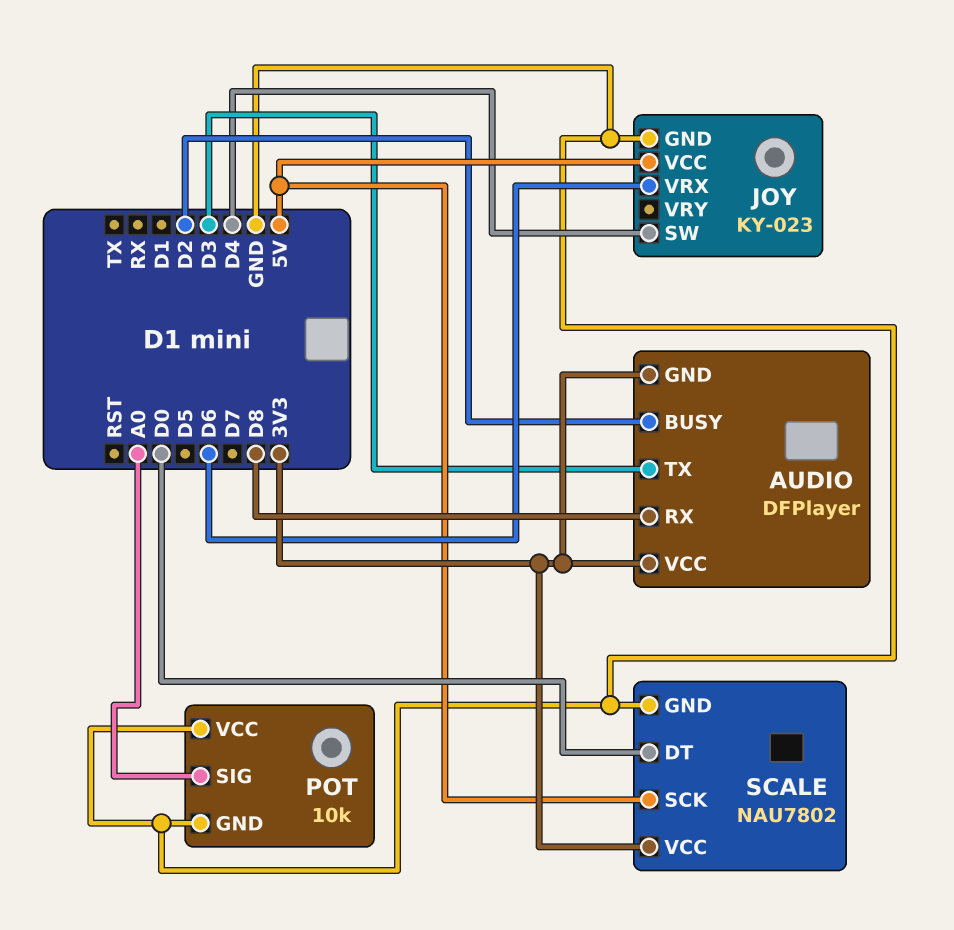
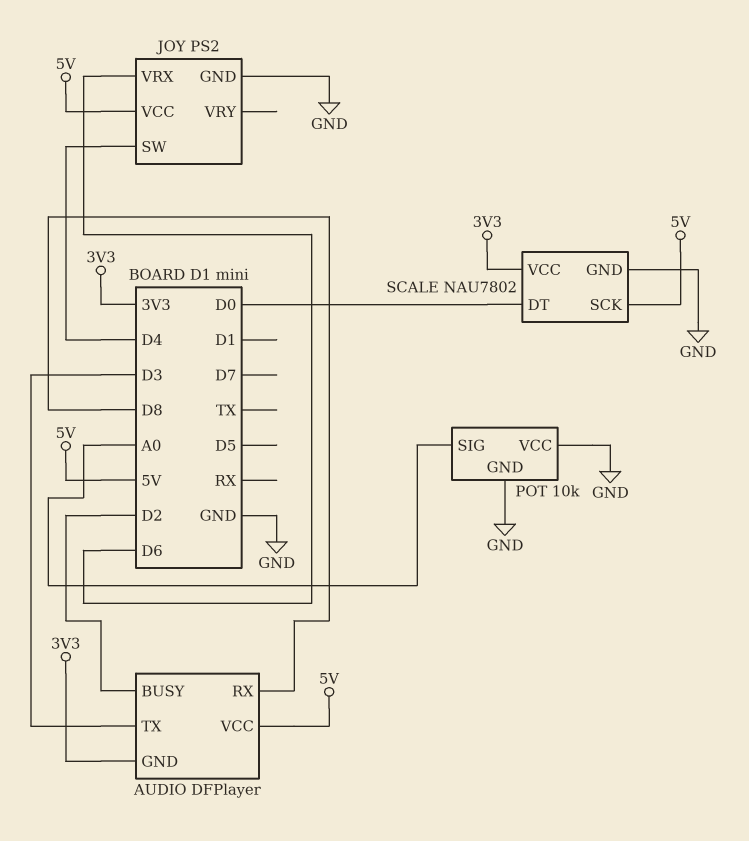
AUDIO pin VCC: 3V3 -> 5V
JOY: KY-023 -> PS2

